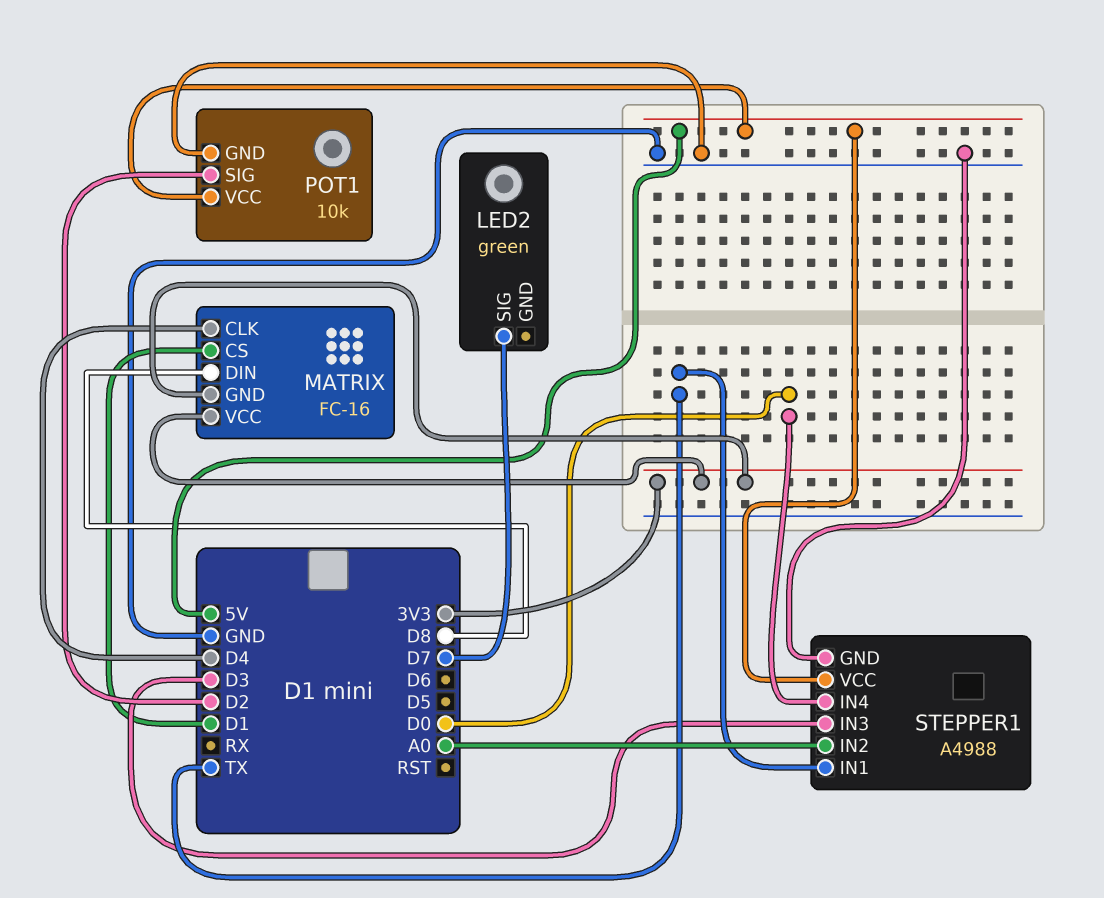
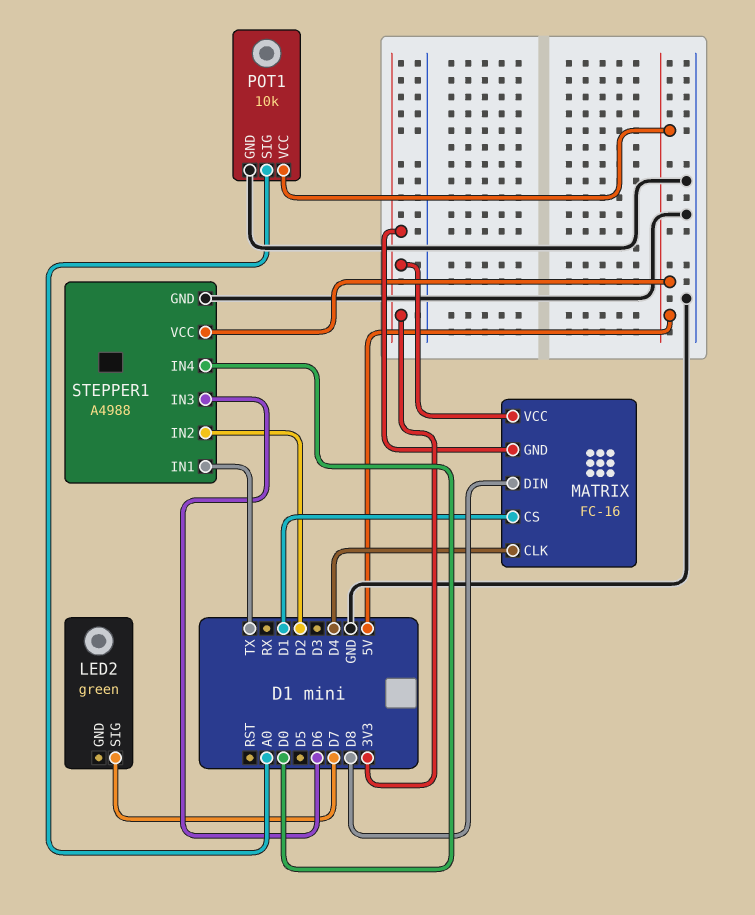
POT1 pin SIG: D2 -> A0
STEPPER1 pin IN2: A0 -> D2
STEPPER1 pin IN3: D3 -> D6

